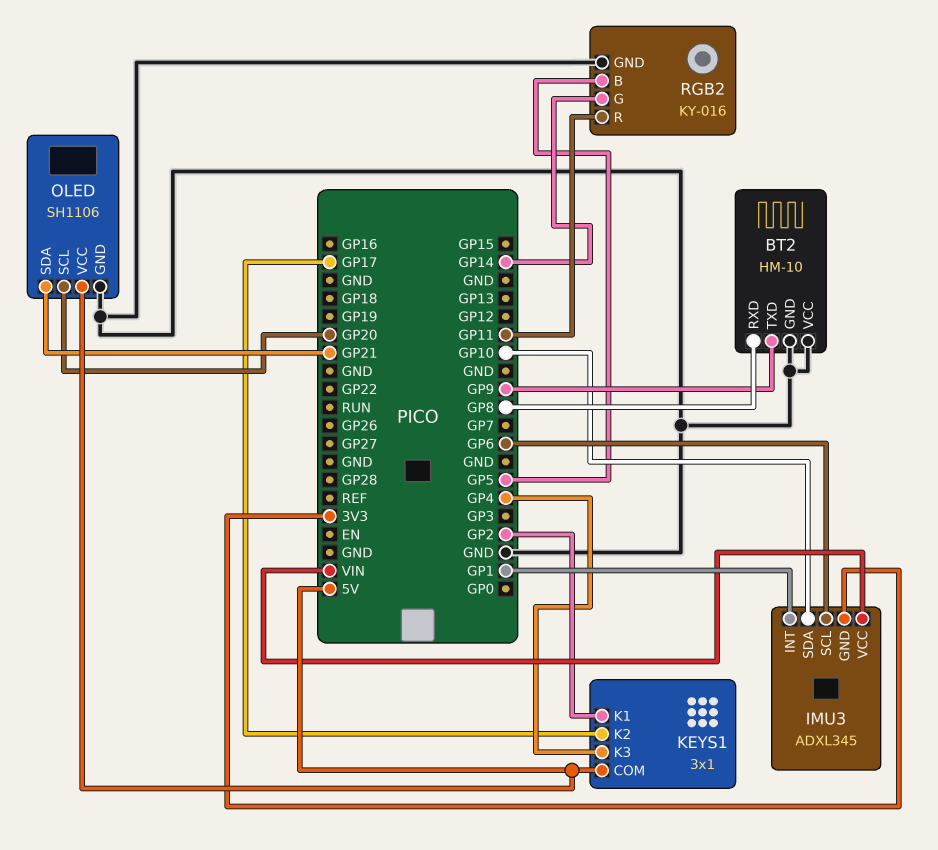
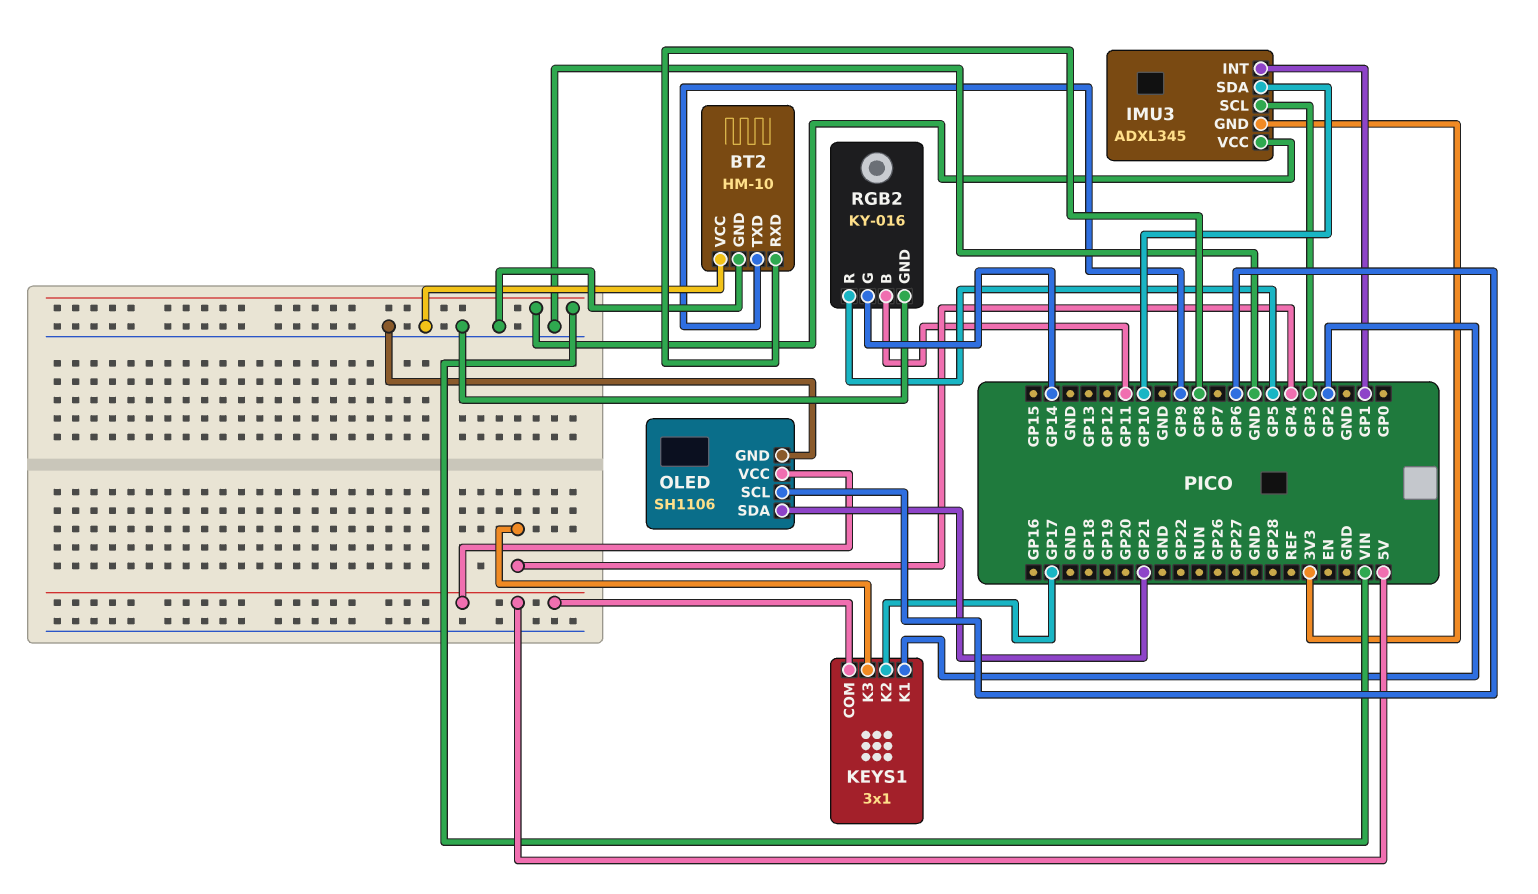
IMU3 pin SCL: GP6 -> GP3
OLED pin SCL: GP20 -> GP6
RGB2 pin B: GP5 -> GP11
RGB2 pin R: GP11 -> GP5

